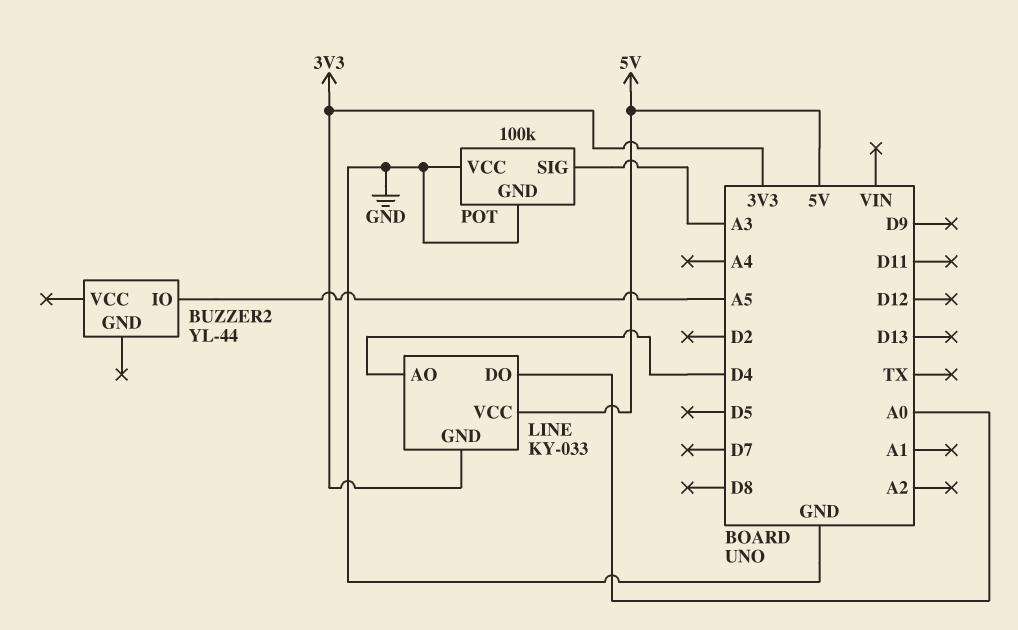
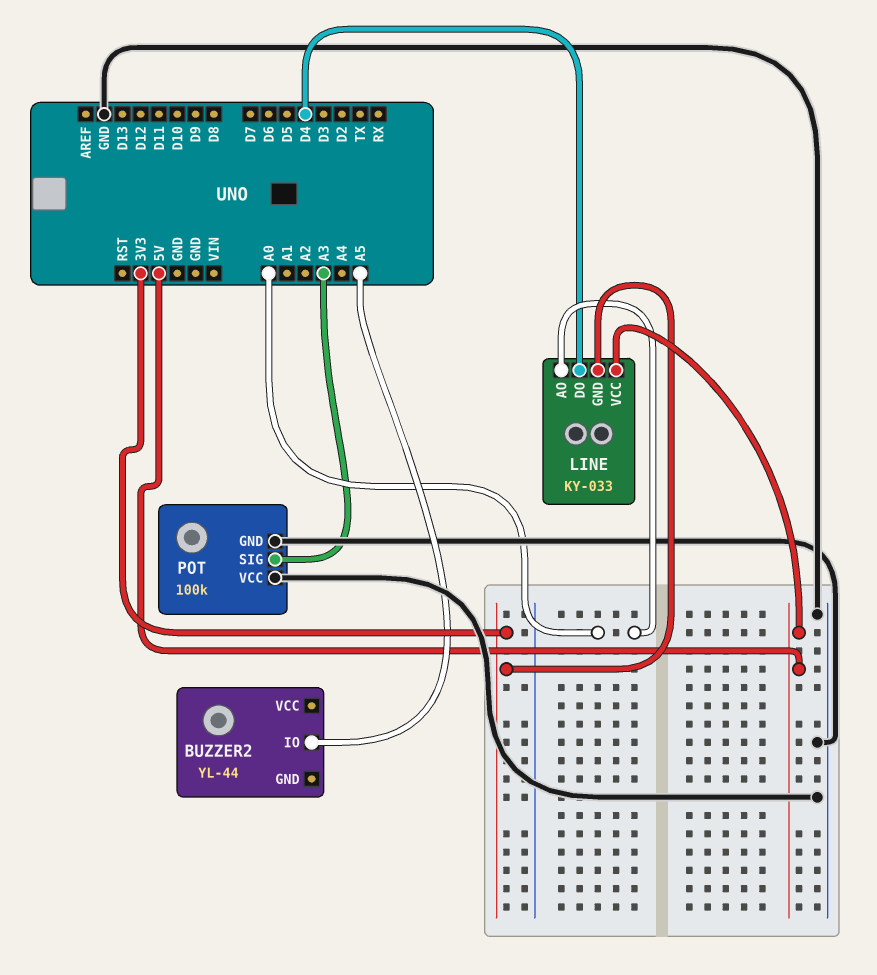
LINE pin AO: D4 -> A0
LINE pin DO: A0 -> D4

